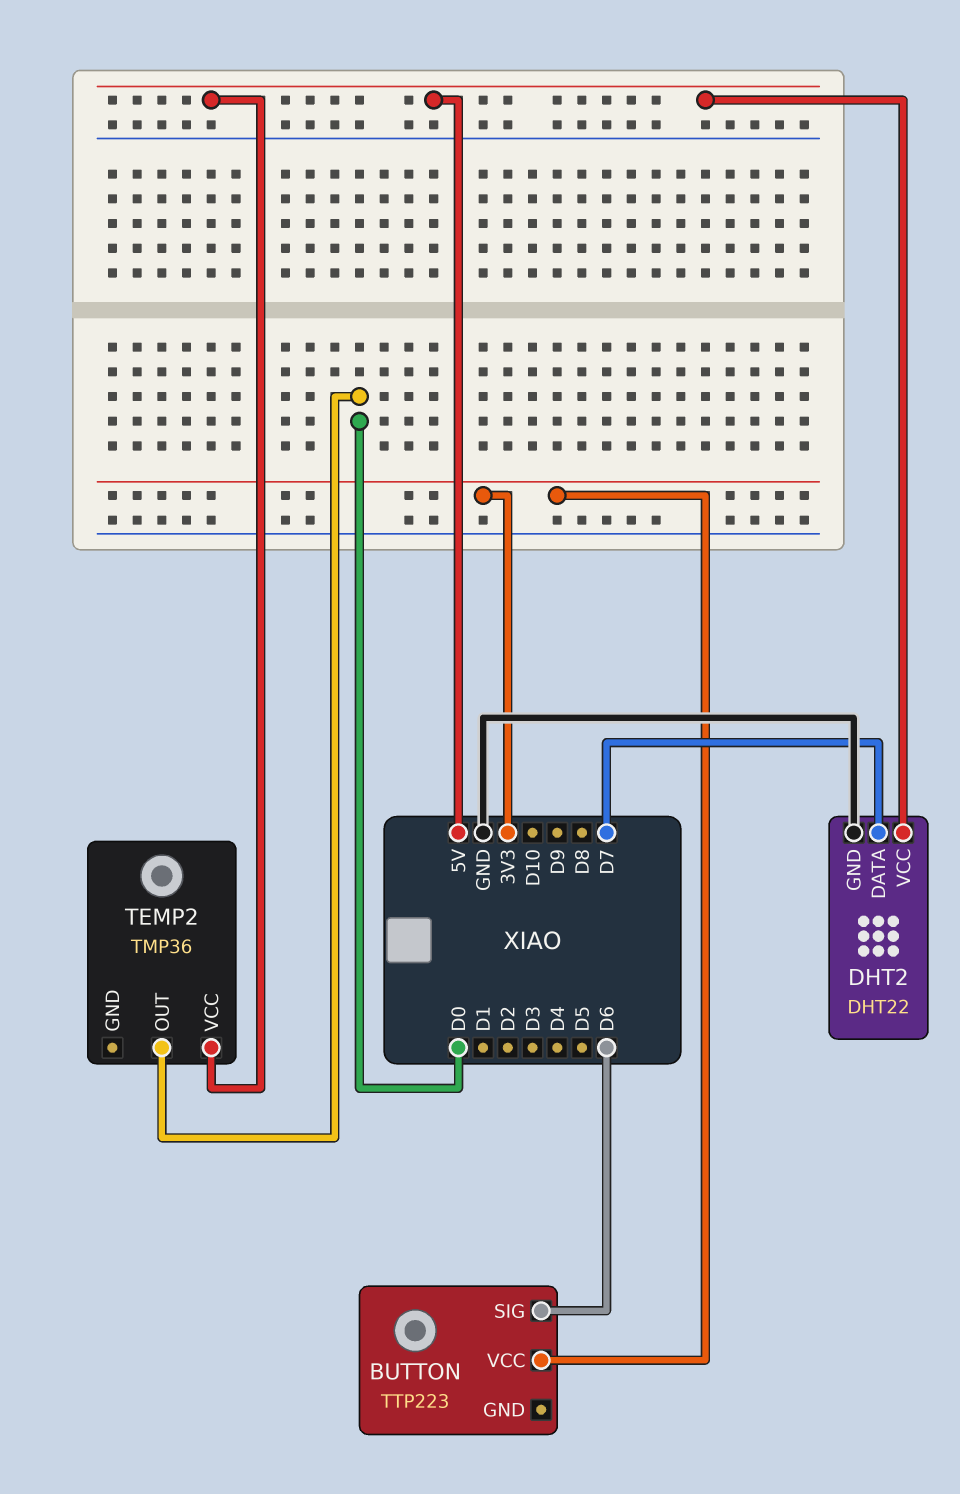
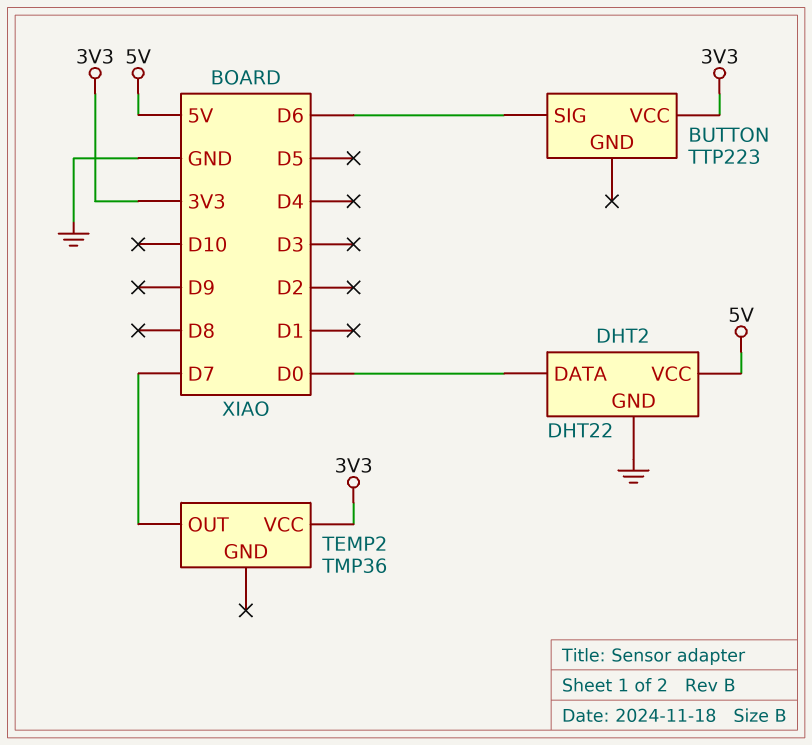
DHT2 pin DATA: D7 -> D0
TEMP2 pin OUT: D0 -> D7
TEMP2 pin VCC: 5V -> 3V3

